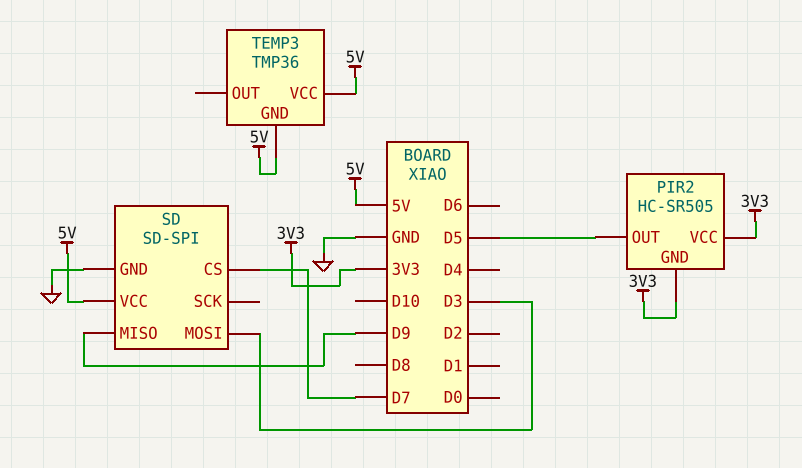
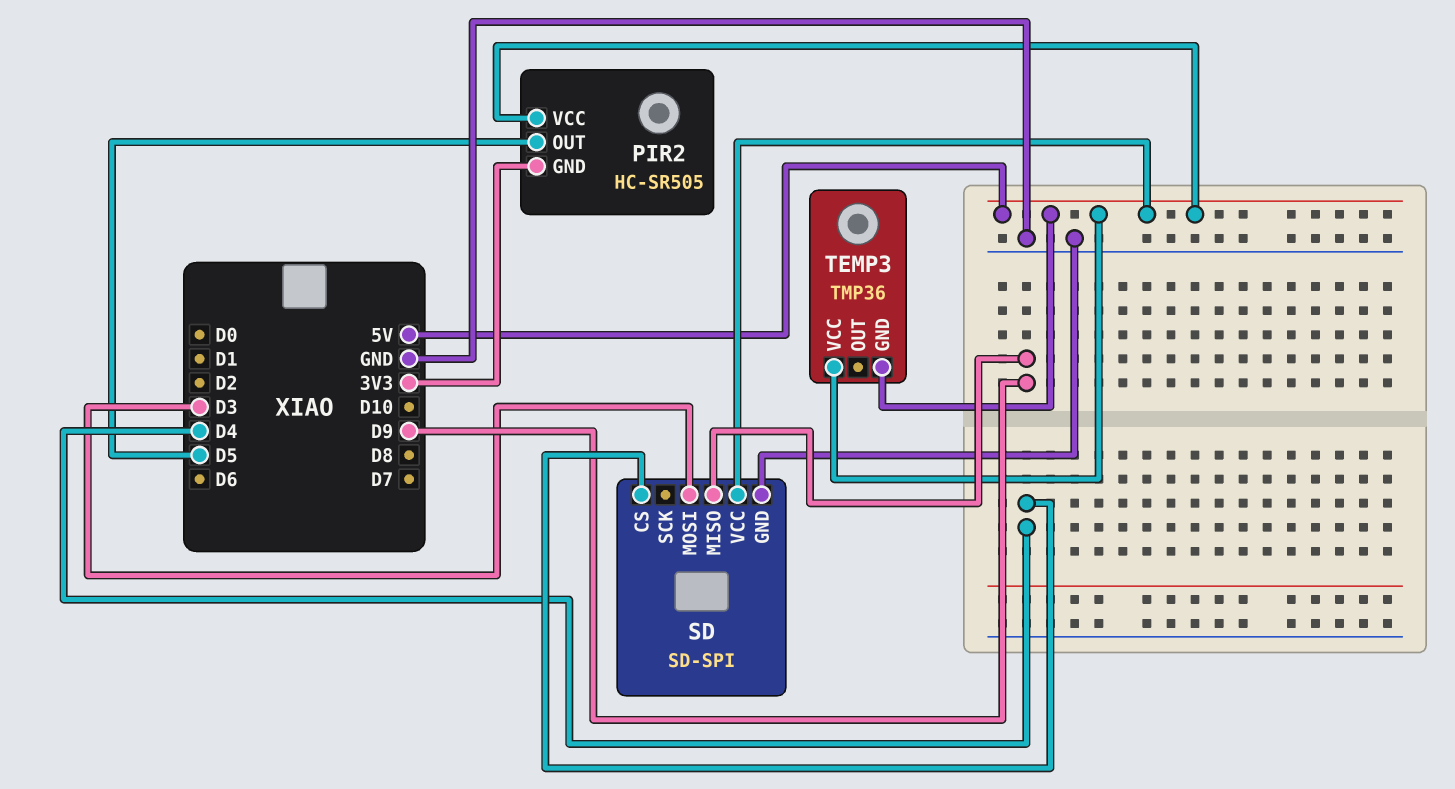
PIR2 pin VCC: 3V3 -> 5V
SD pin CS: D7 -> D4

